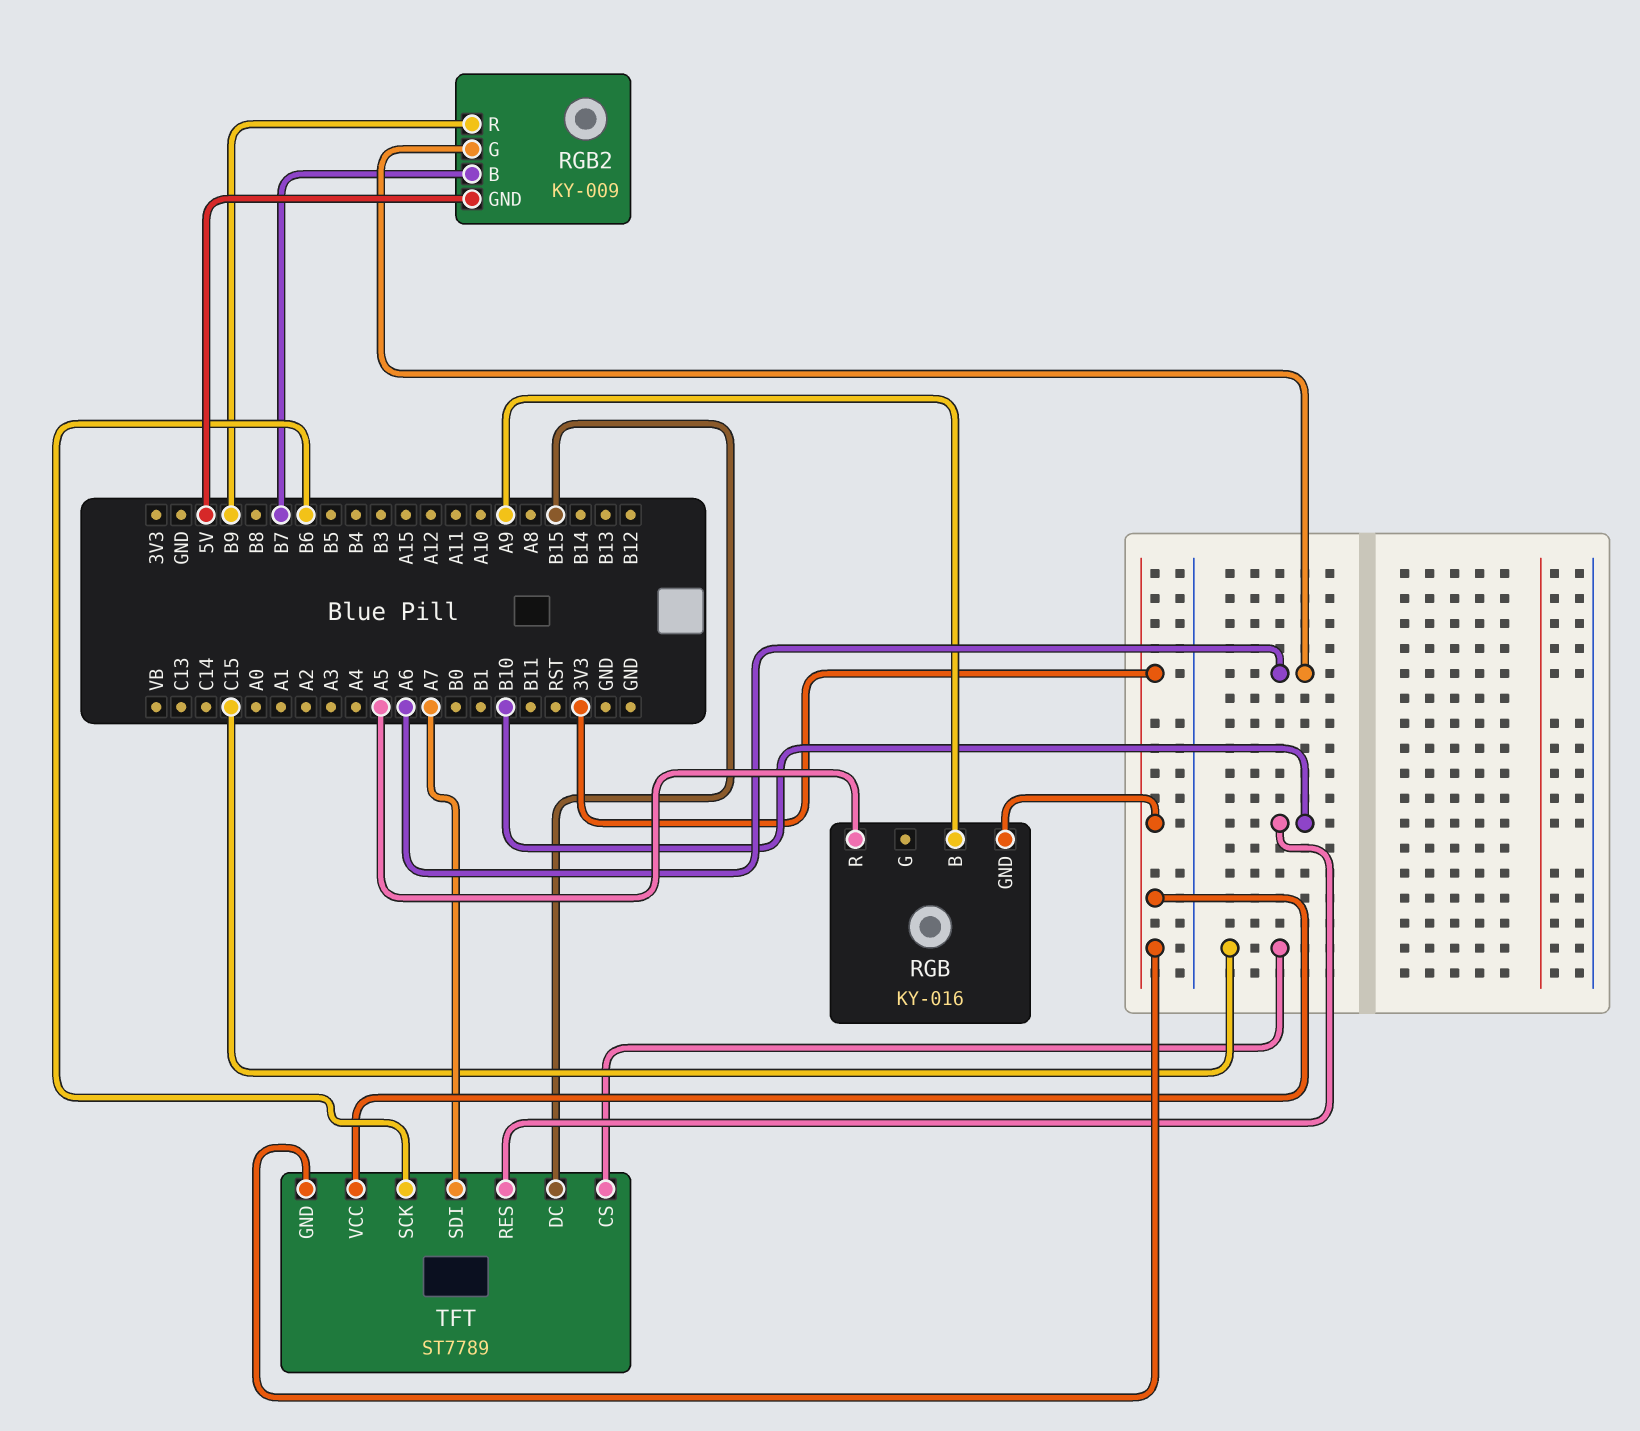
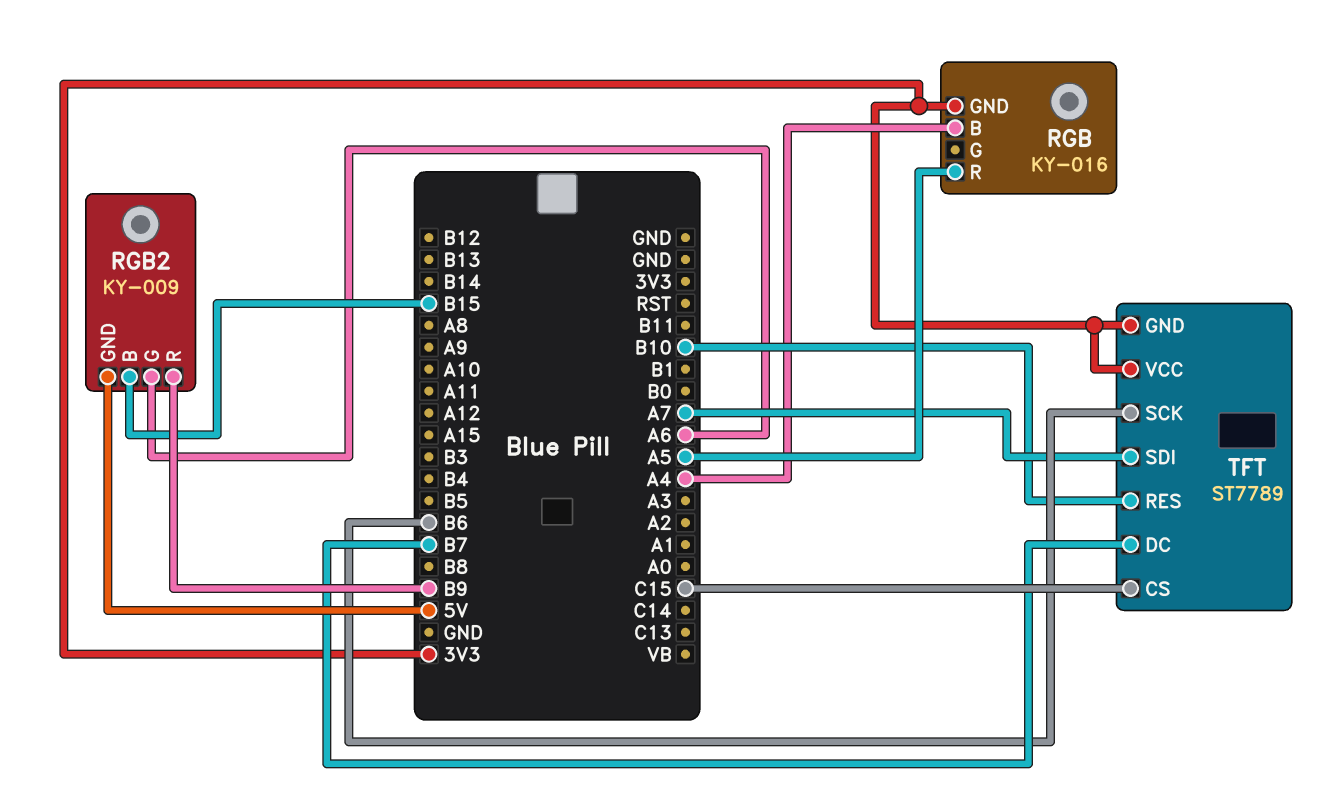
RGB pin B: A9 -> A4
RGB2 pin B: B7 -> B15
TFT pin DC: B15 -> B7

